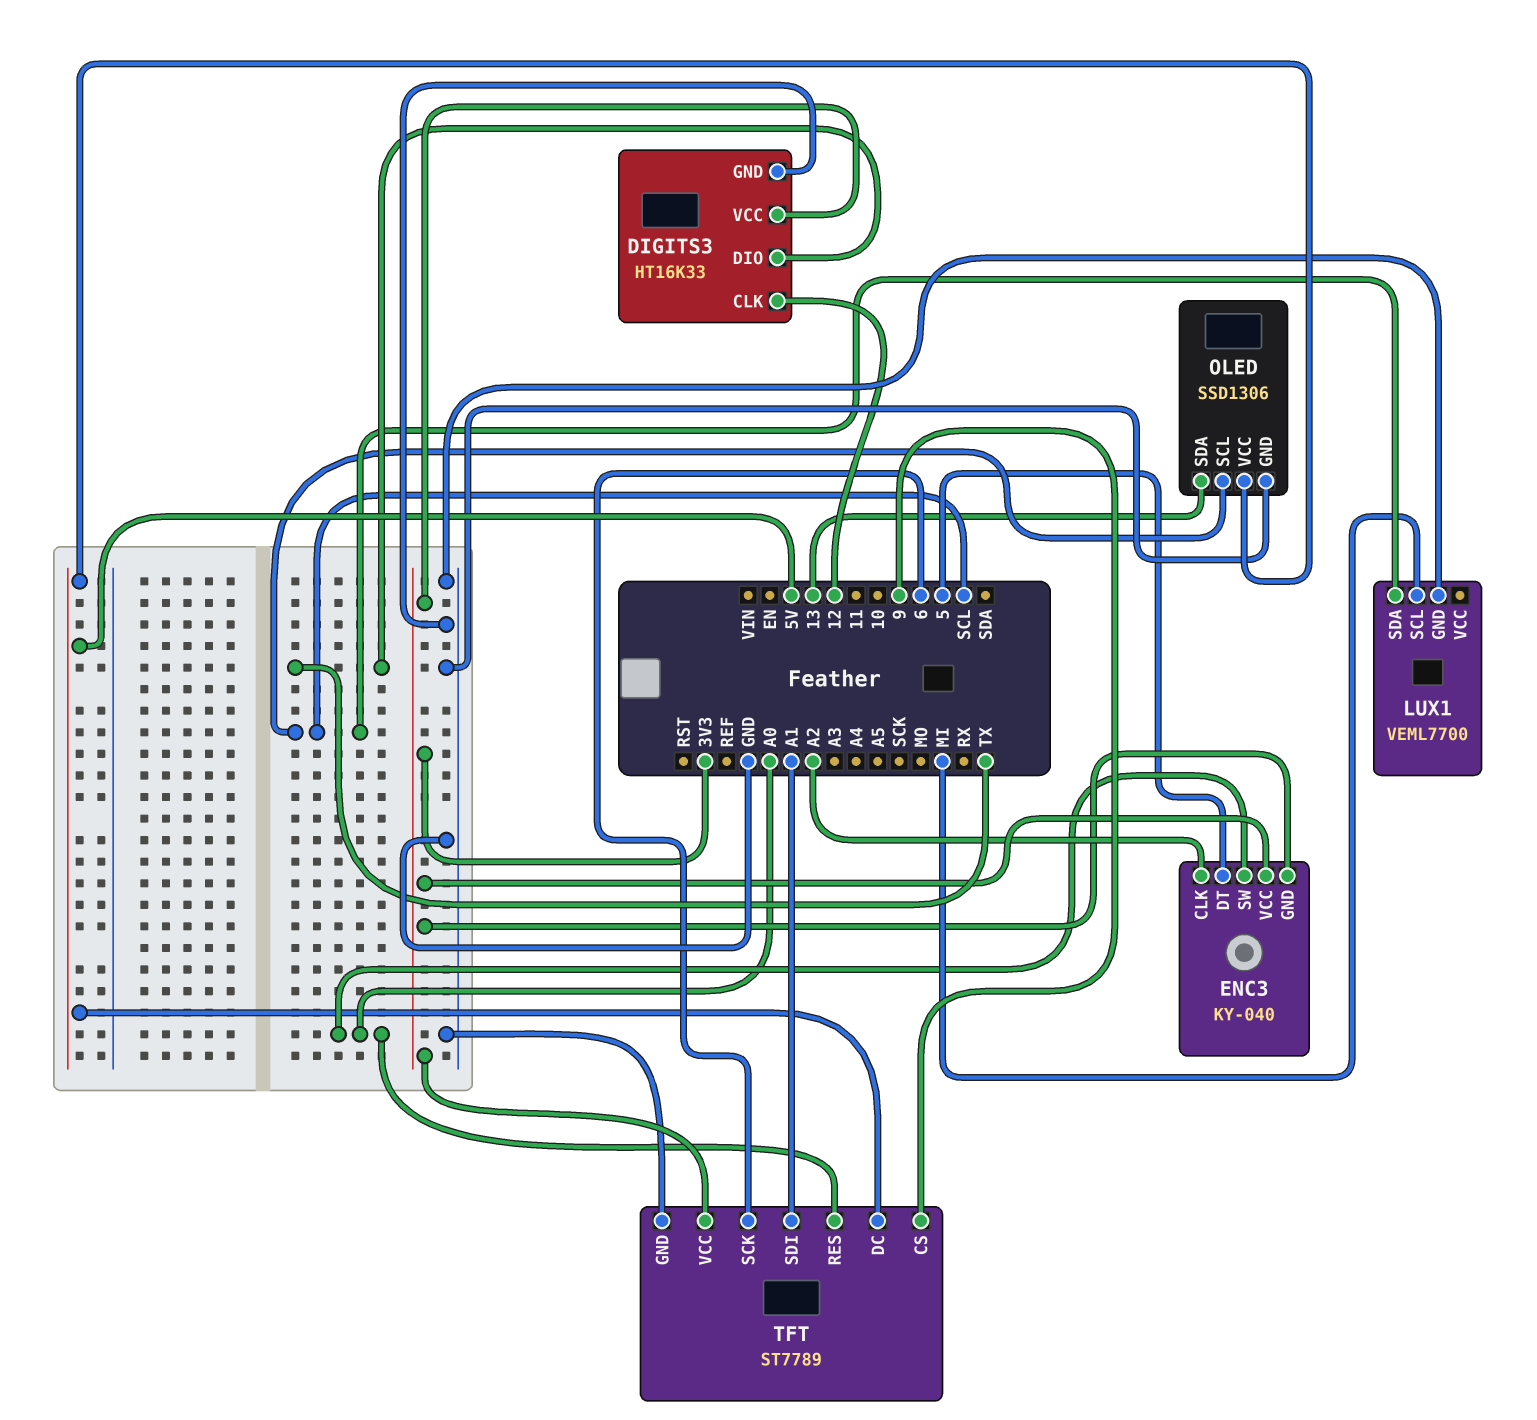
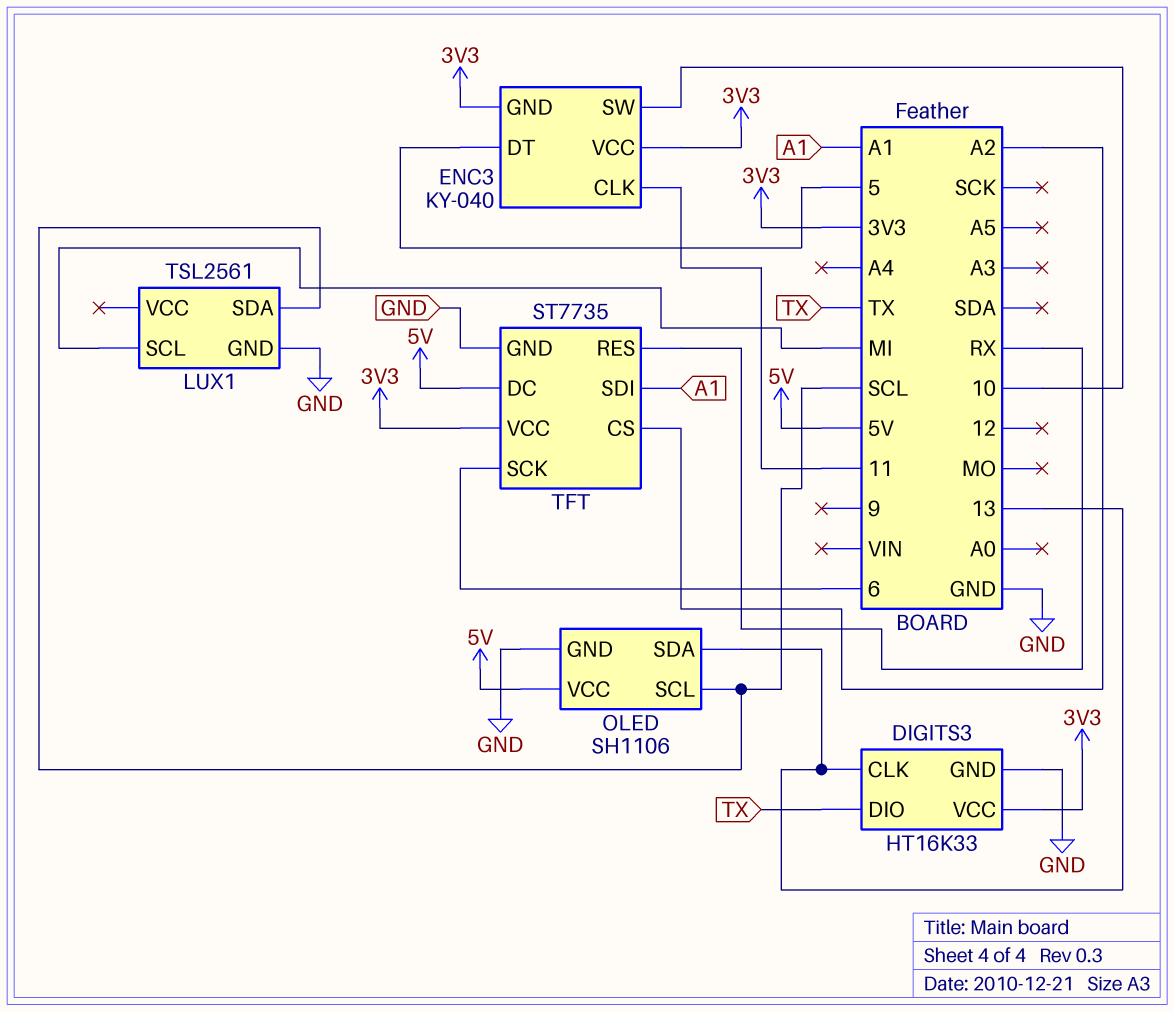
DIGITS3 pin CLK: 12 -> 13
ENC3 pin CLK: A2 -> 11
ENC3 pin SW: A0 -> 10
LUX1: VEML7700 -> TSL2561
OLED: SSD1306 -> SH1106
TFT: ST7789 -> ST7735
TFT pin CS: 9 -> A2
TFT pin RES: A0 -> RX

